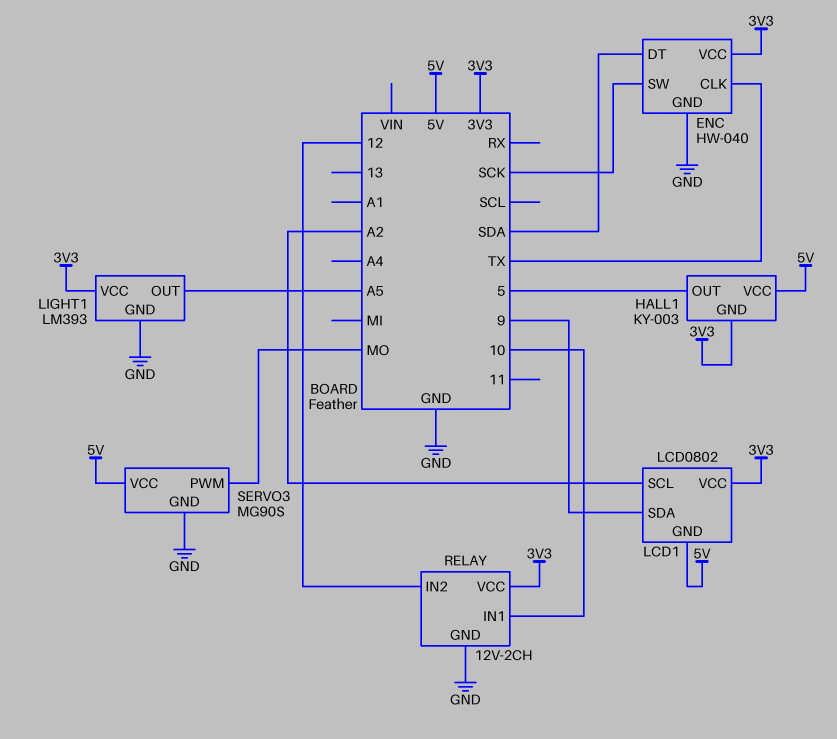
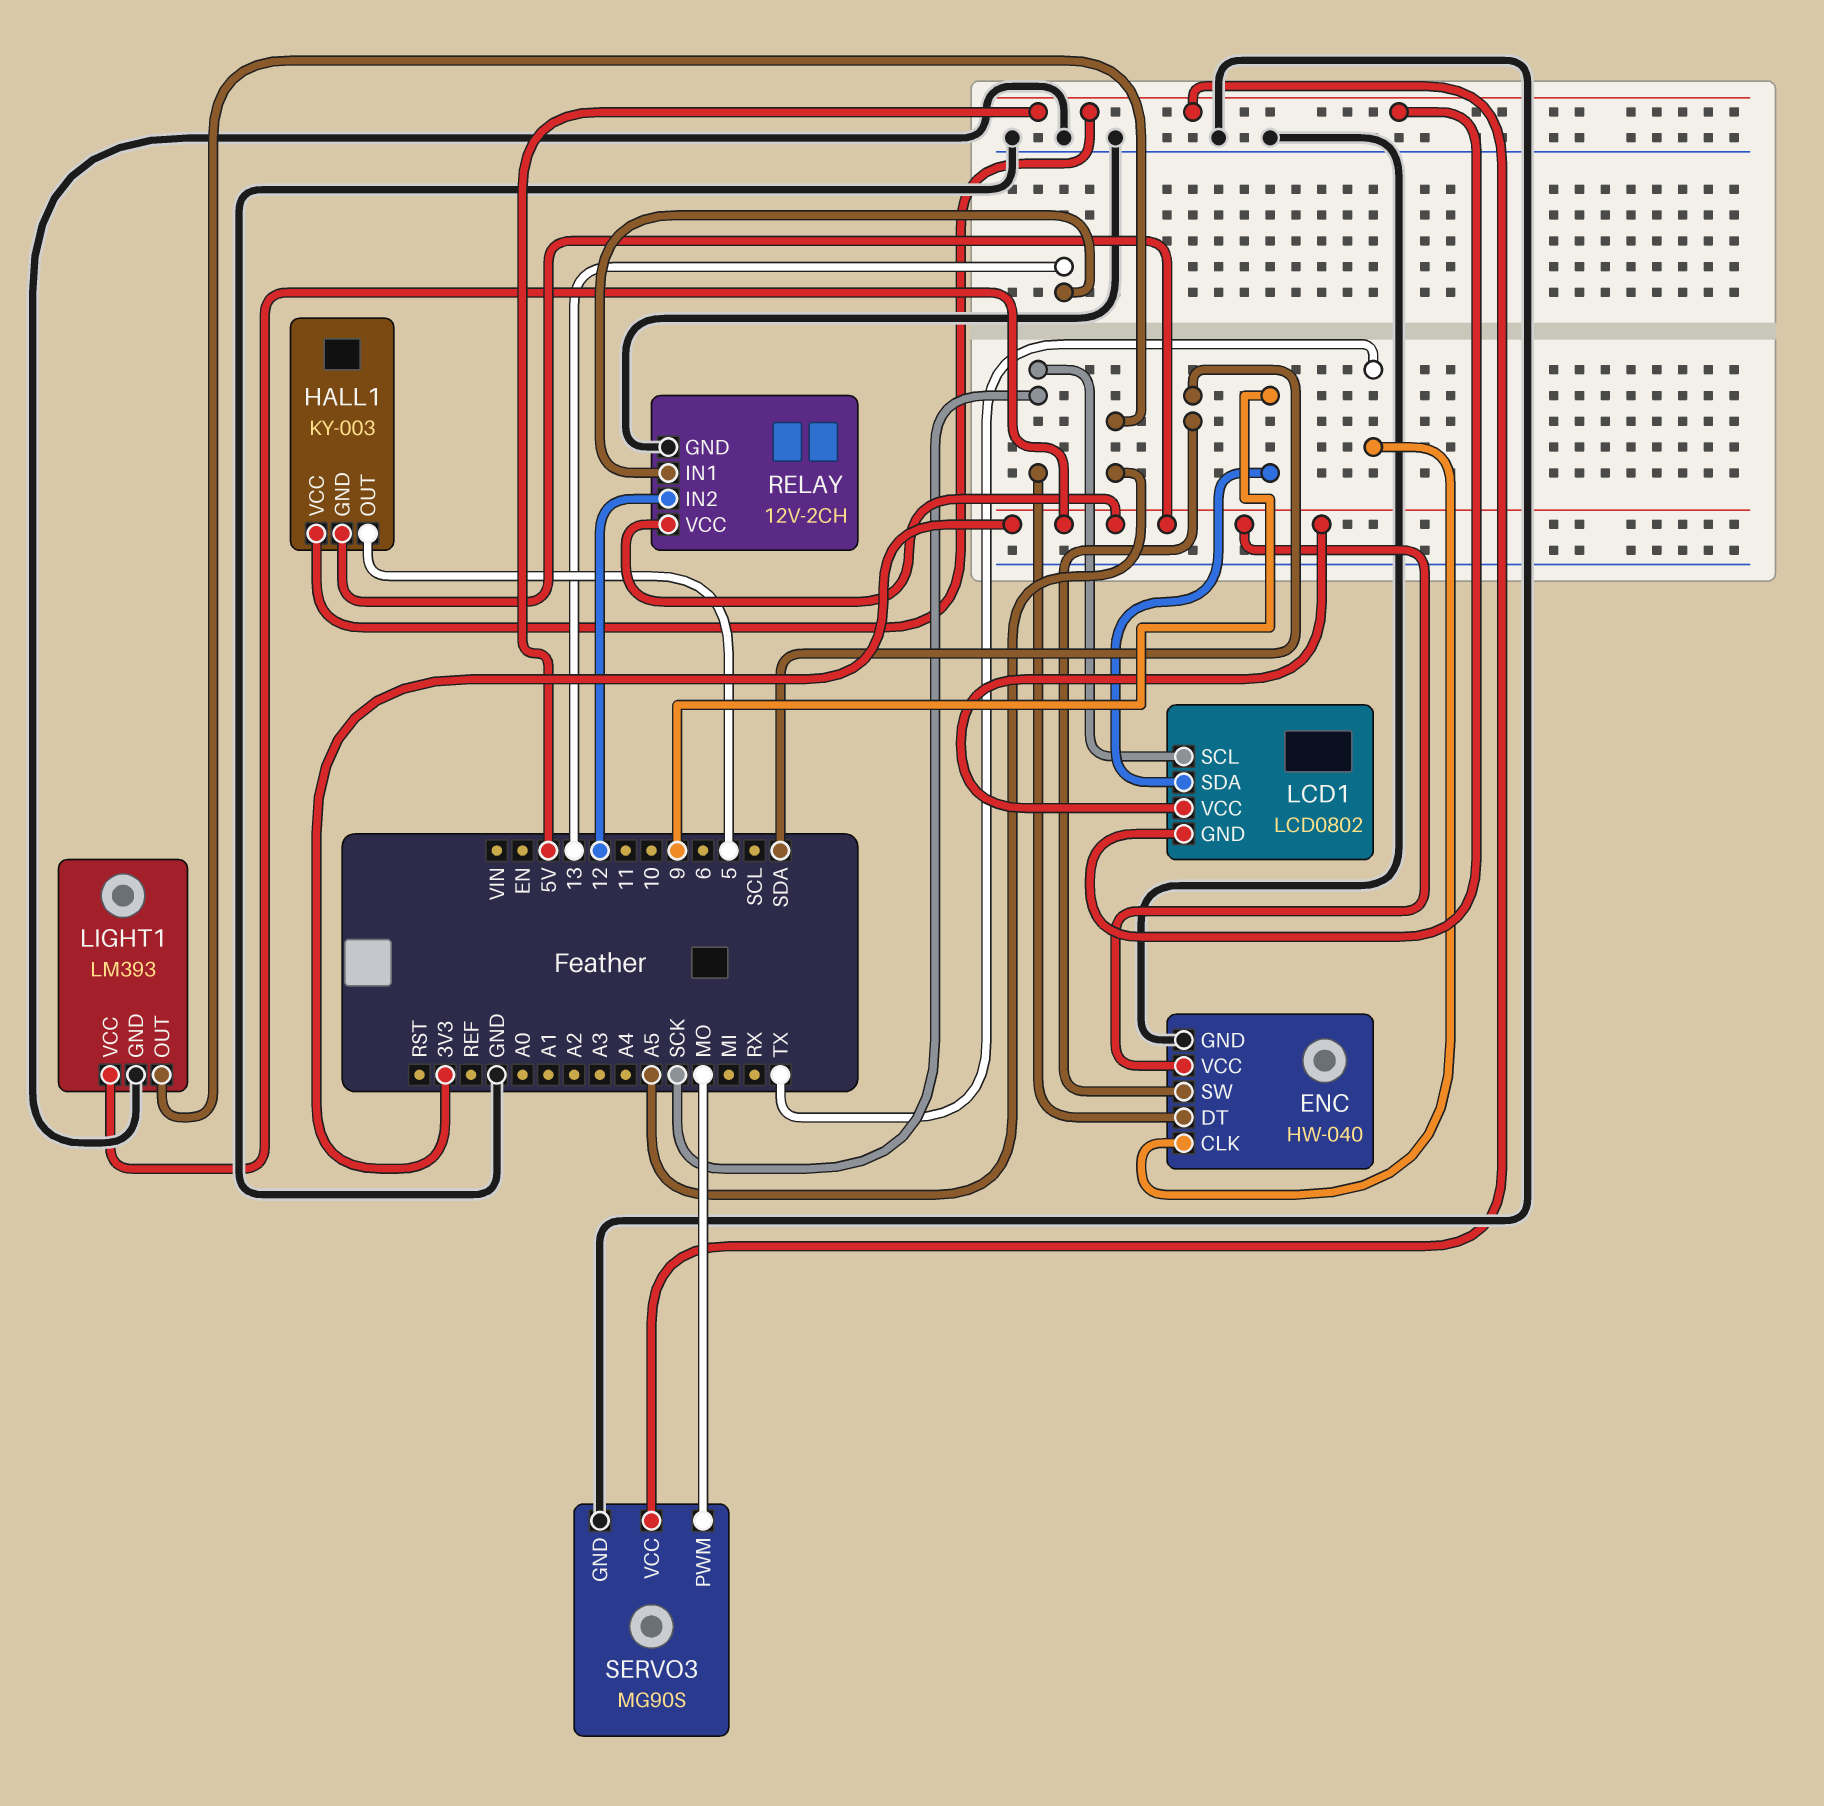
ENC pin DT: SDA -> SCK
ENC pin SW: SCK -> SDA
LCD1 pin SCL: A2 -> SCK
RELAY pin IN1: 10 -> 13

